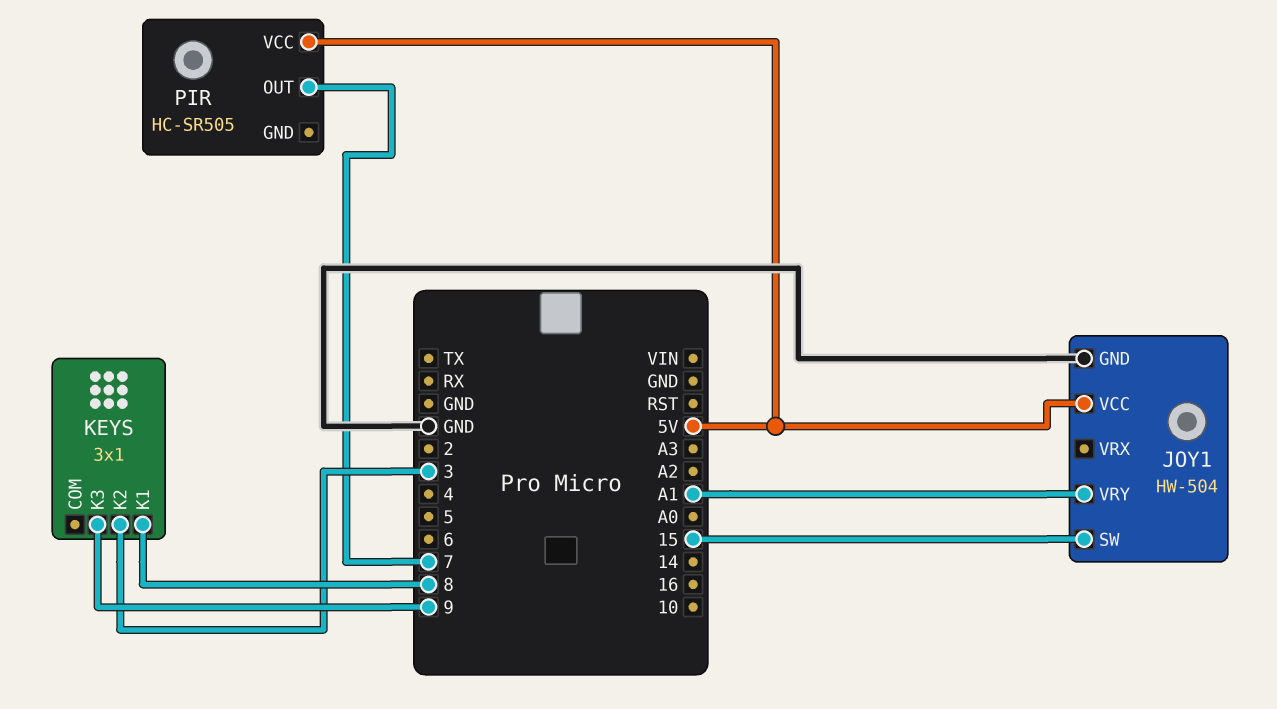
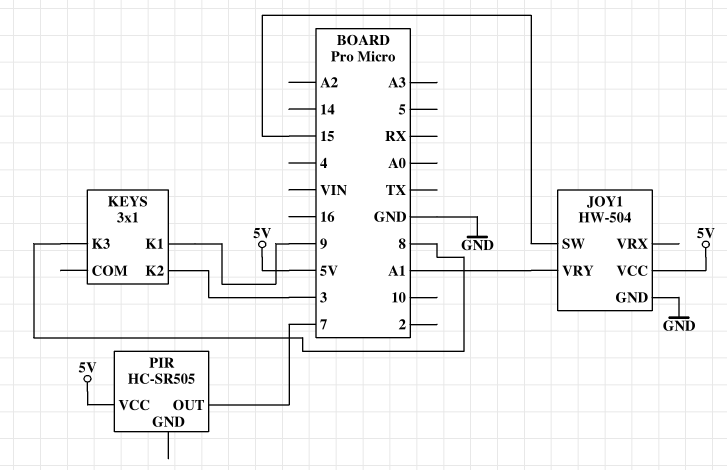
KEYS pin K1: 8 -> 9
KEYS pin K3: 9 -> 8

